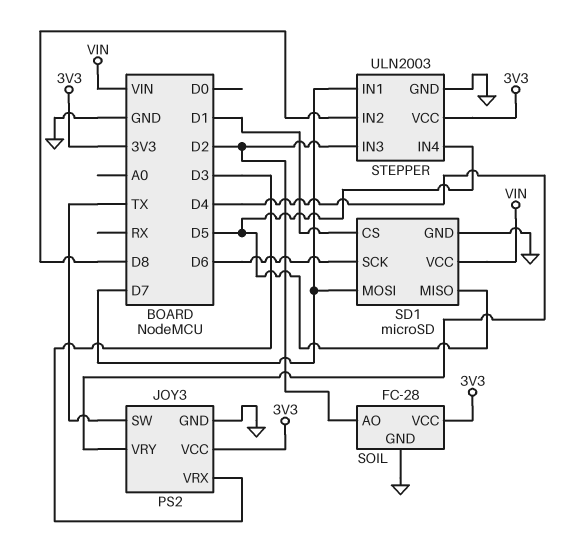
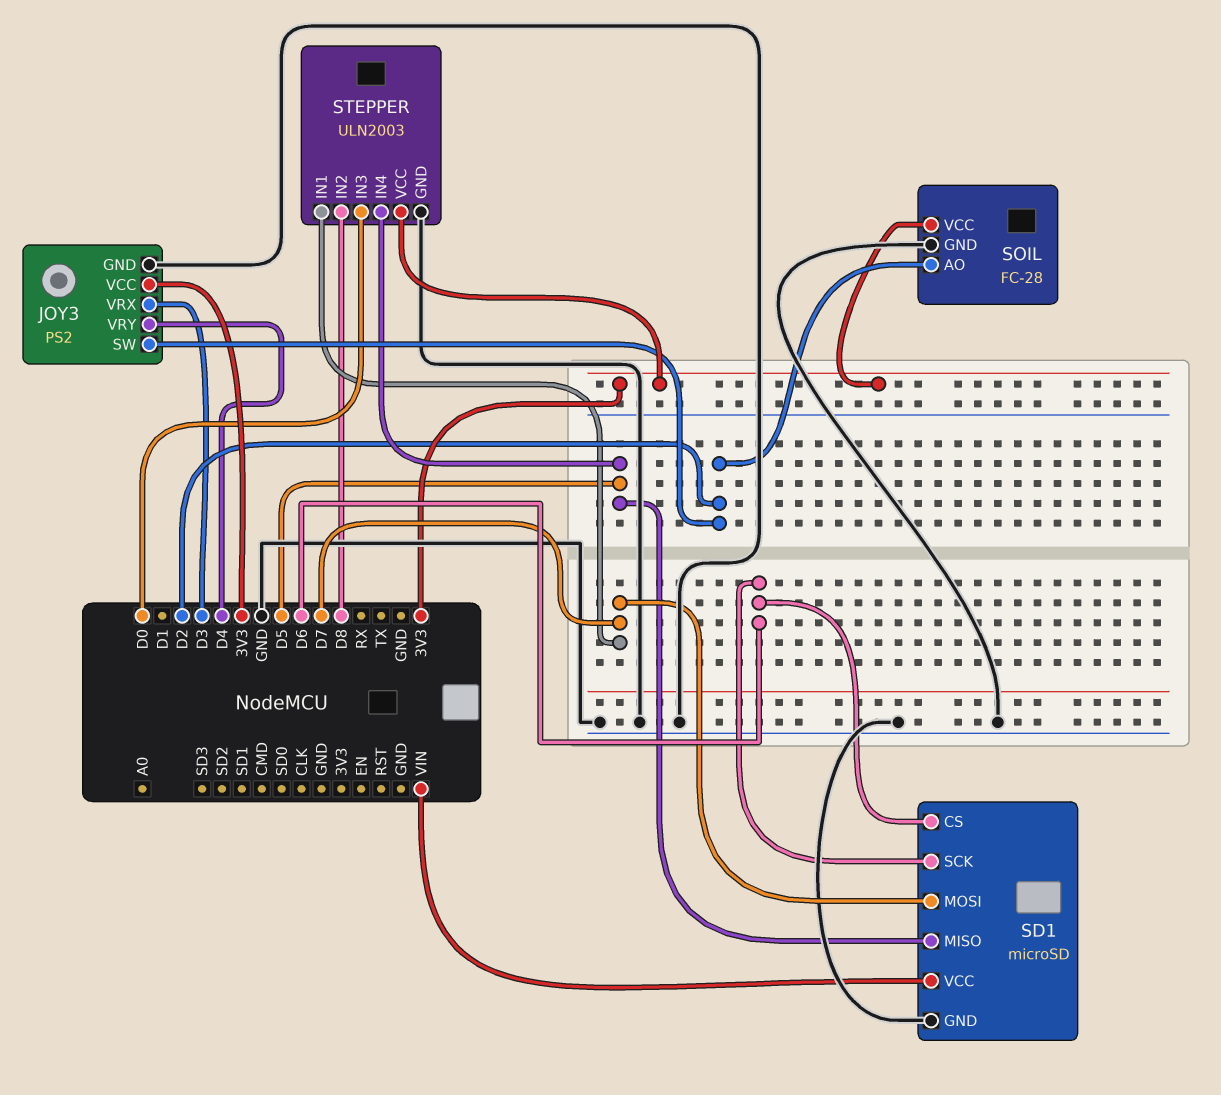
JOY3 pin SW: TX -> D2
SD1 pin CS: D1 -> D6
STEPPER pin IN3: D2 -> D0

